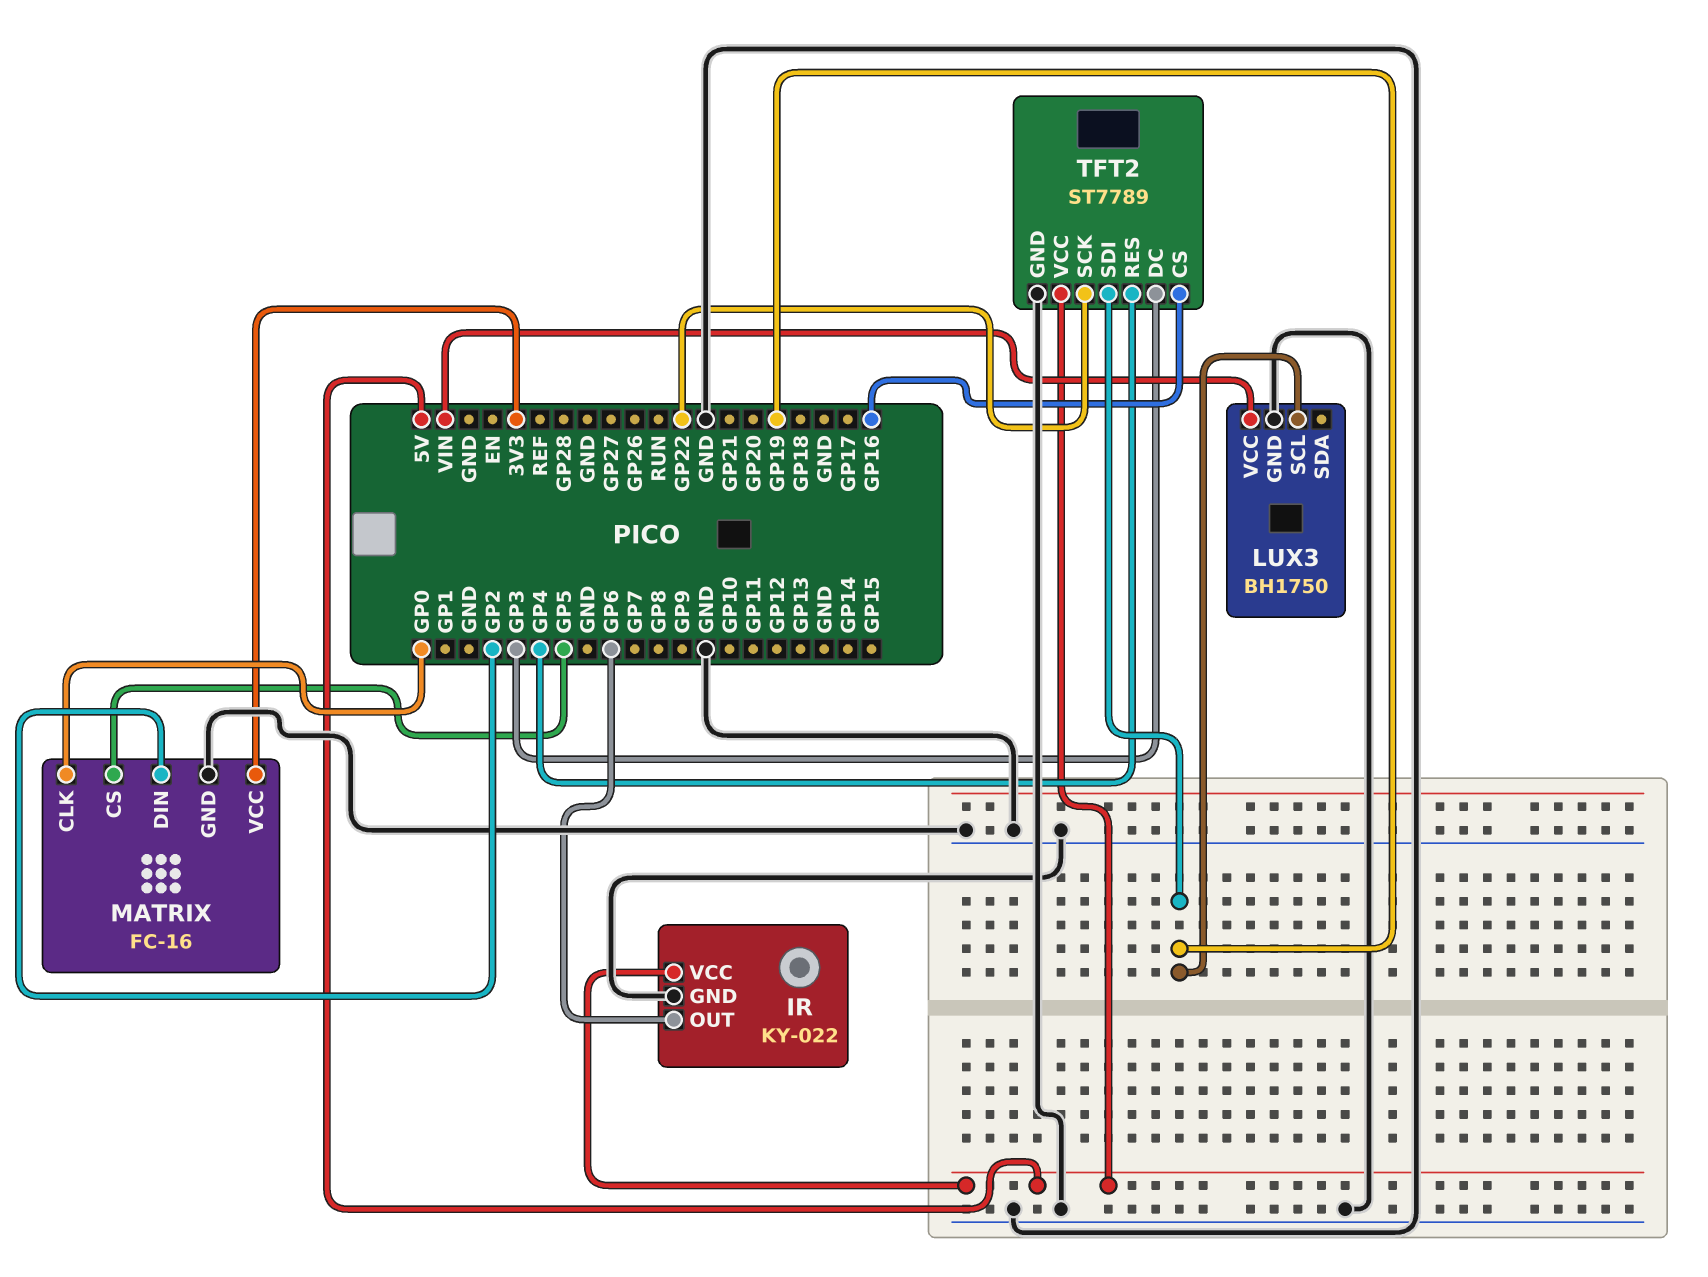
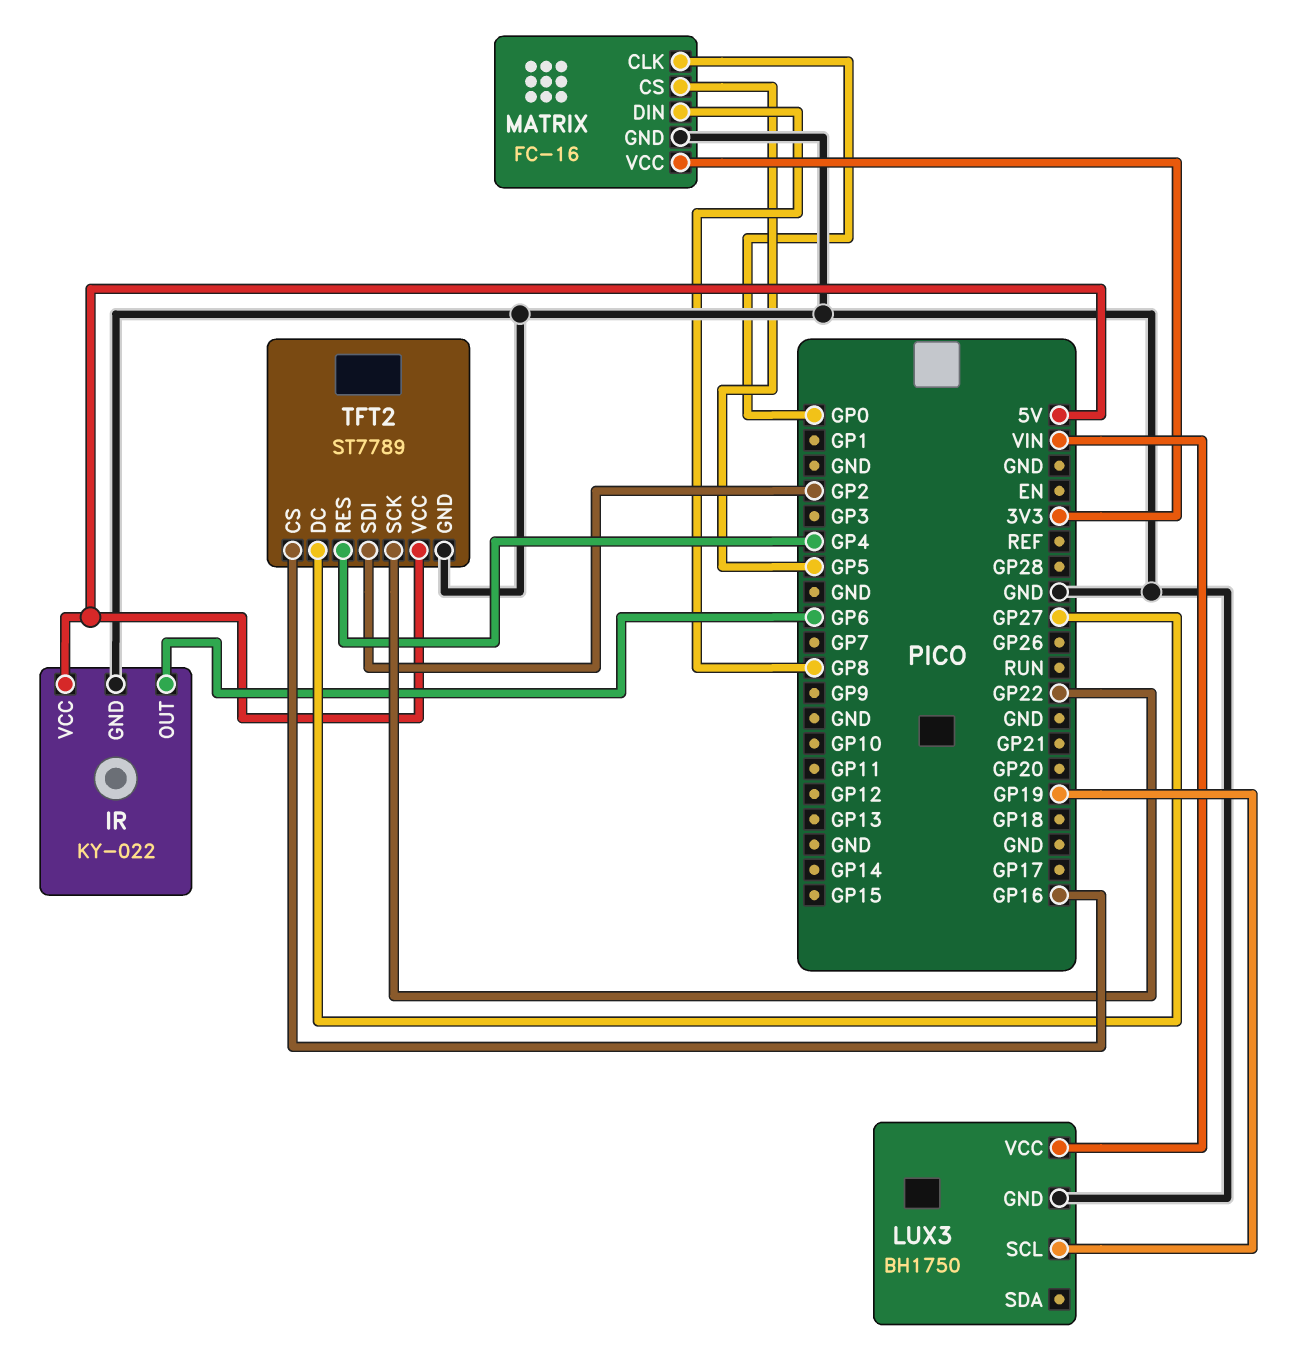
MATRIX pin DIN: GP2 -> GP8
TFT2 pin DC: GP3 -> GP27
TFT2 pin SDI: GP19 -> GP2

